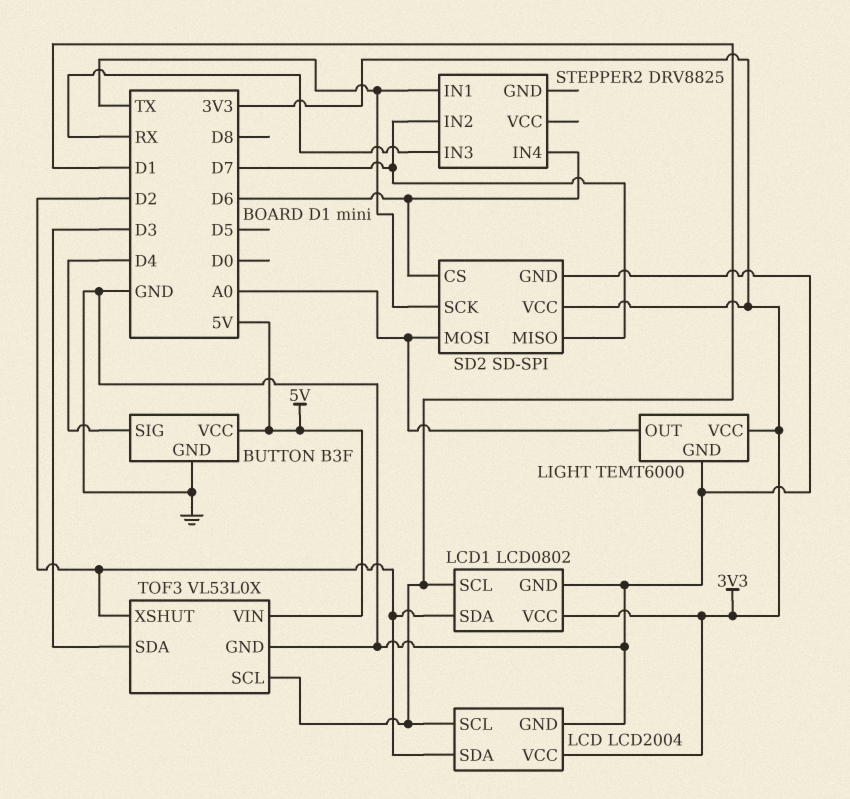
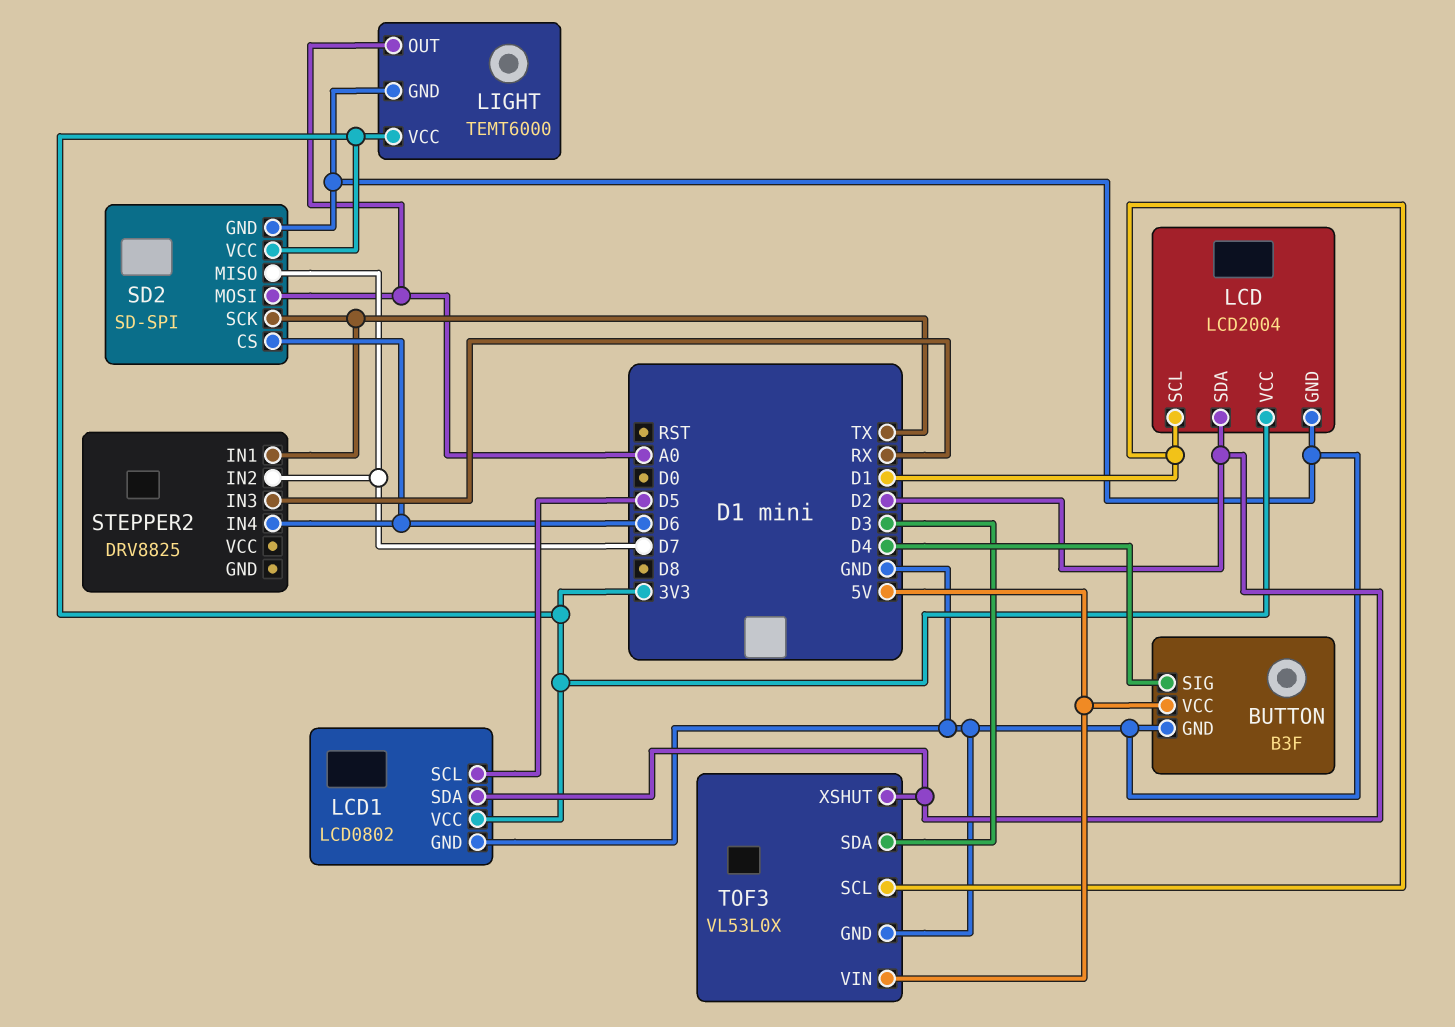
LCD1 pin SCL: D1 -> D5

